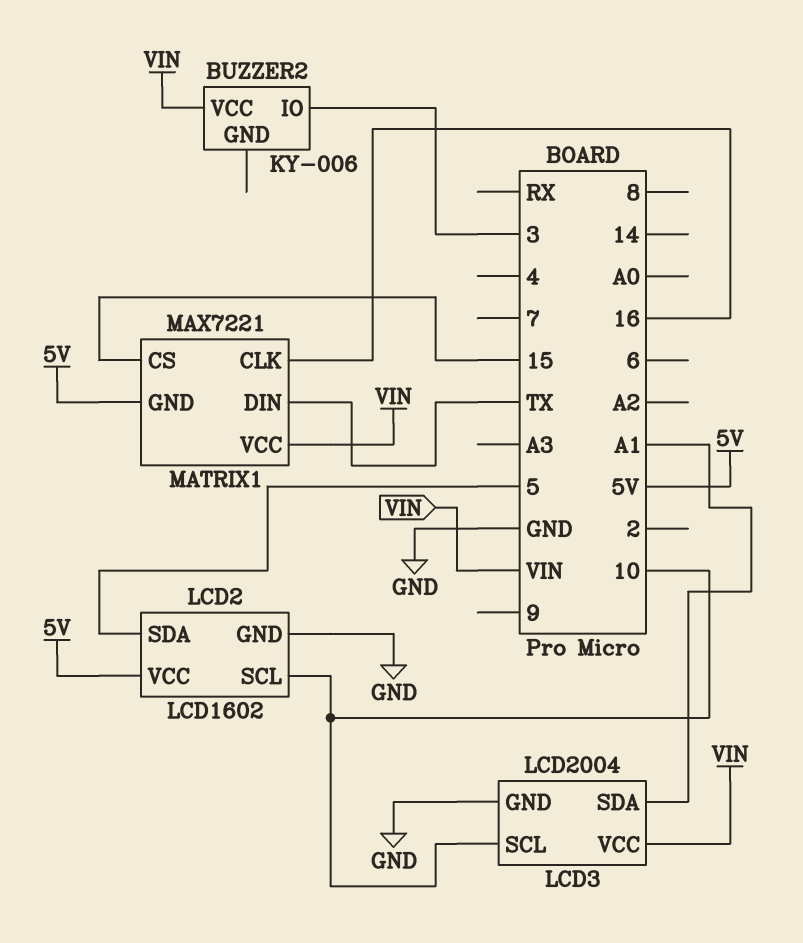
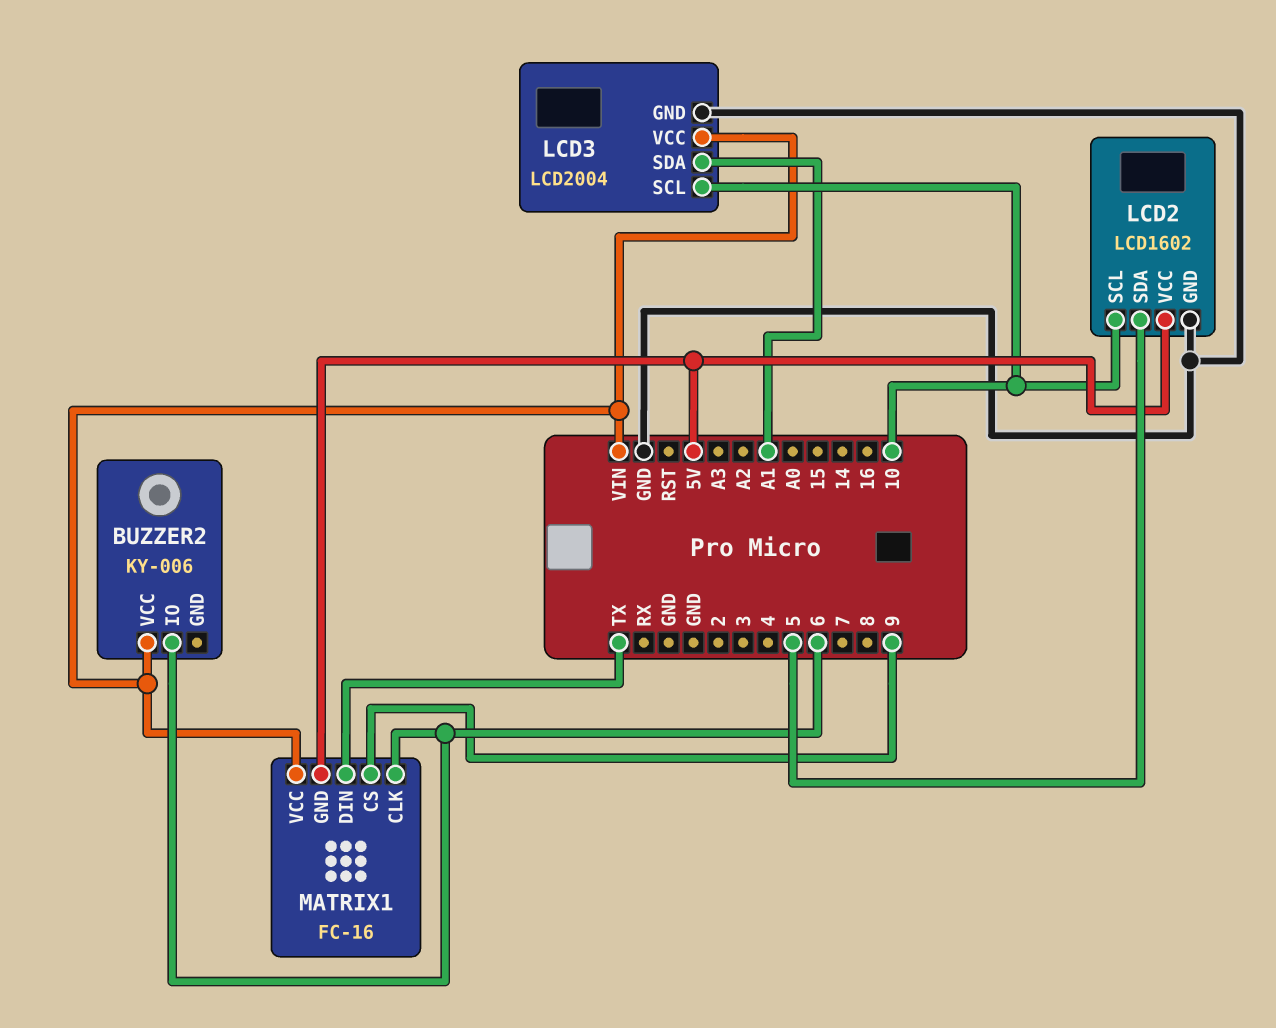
BUZZER2 pin IO: 3 -> 6
MATRIX1: MAX7221 -> FC-16
MATRIX1 pin CLK: 16 -> 6
MATRIX1 pin CS: 15 -> 9

